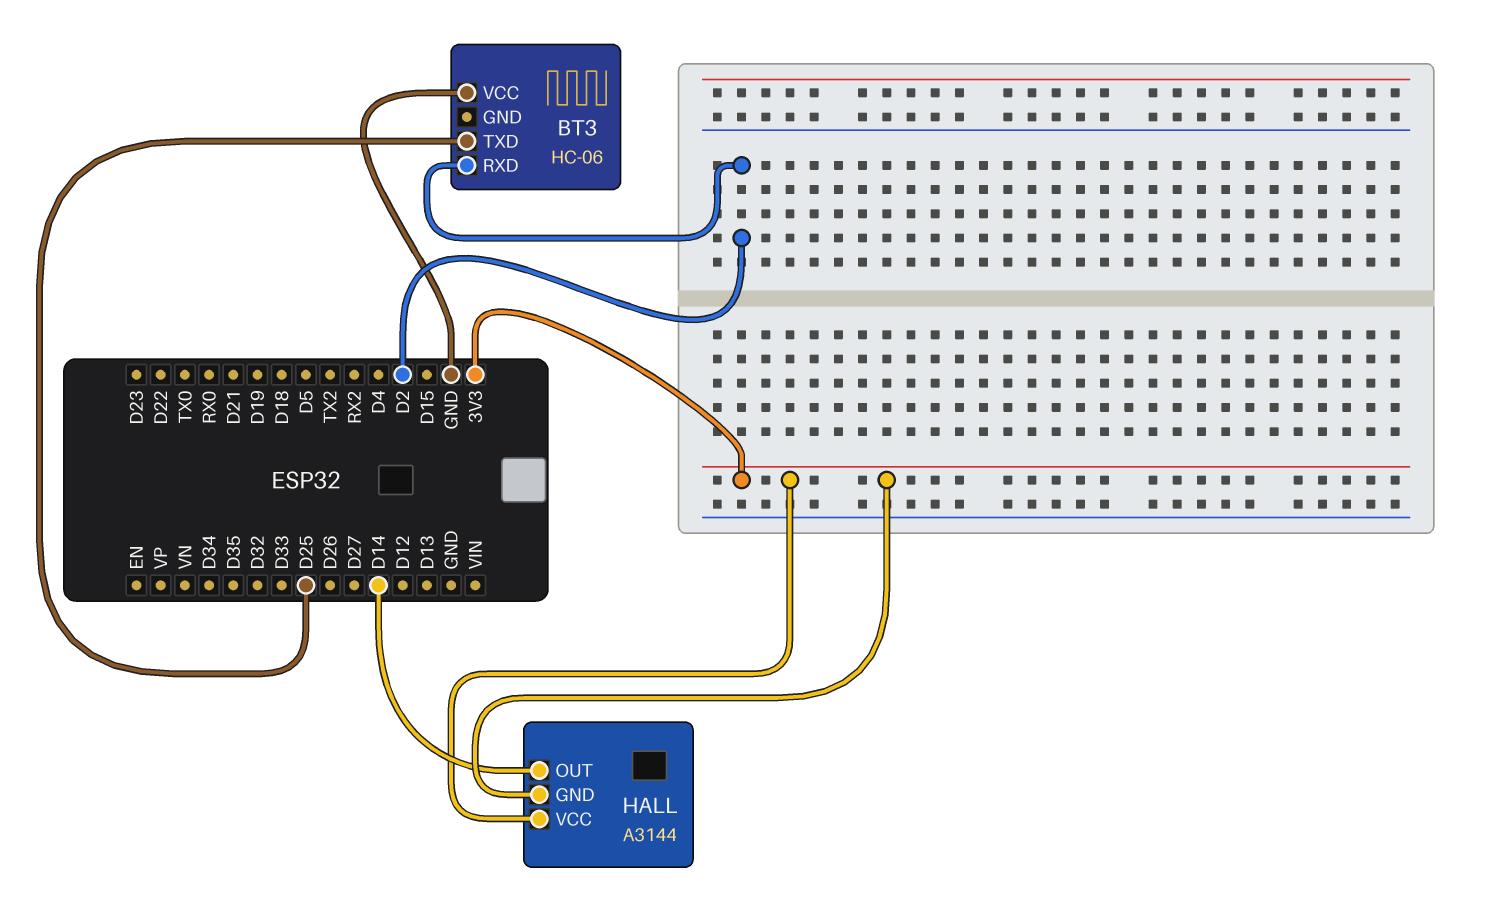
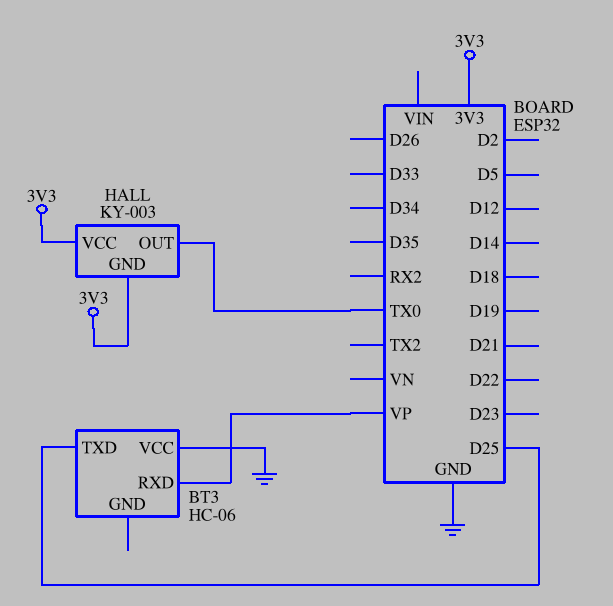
BT3 pin RXD: D2 -> VP
HALL: A3144 -> KY-003
HALL pin OUT: D14 -> TX0

